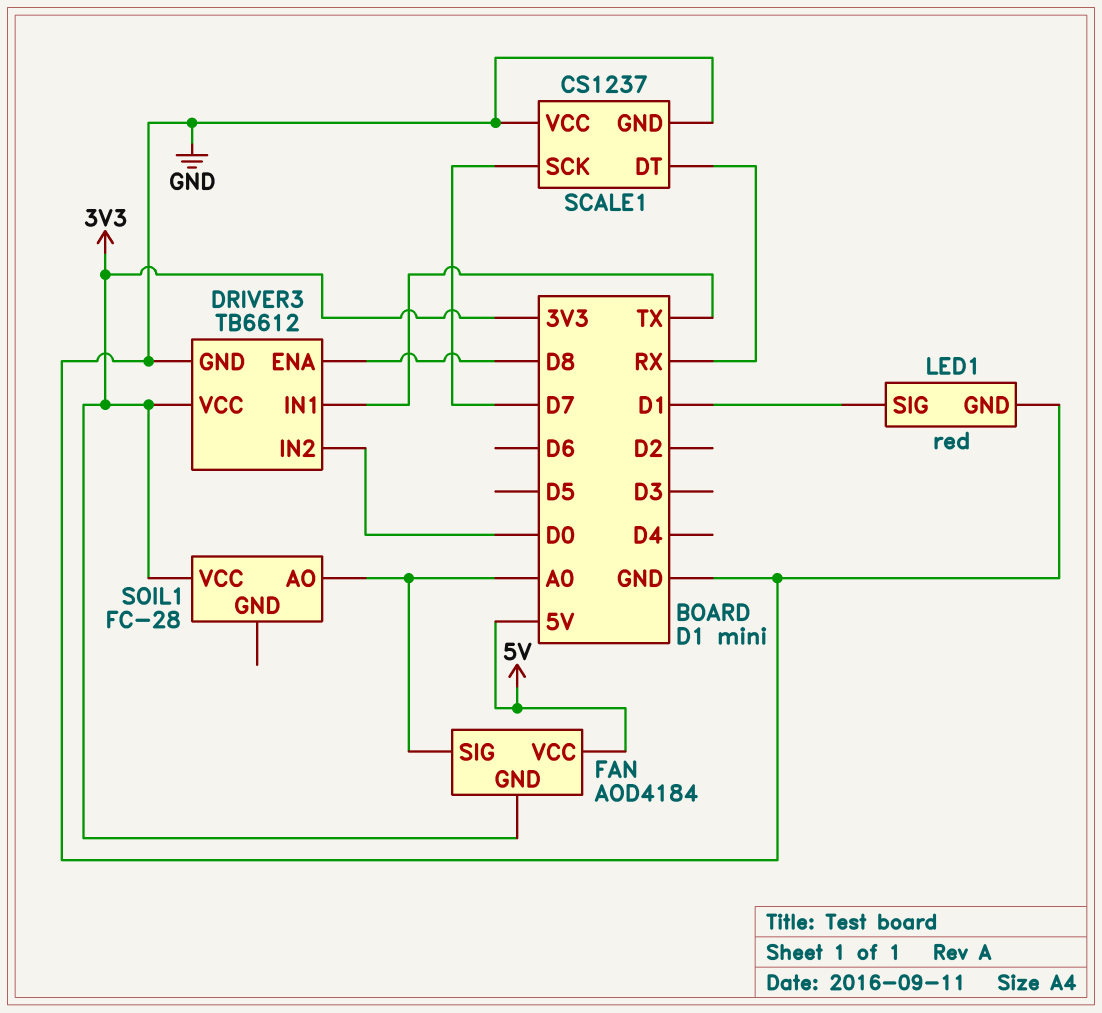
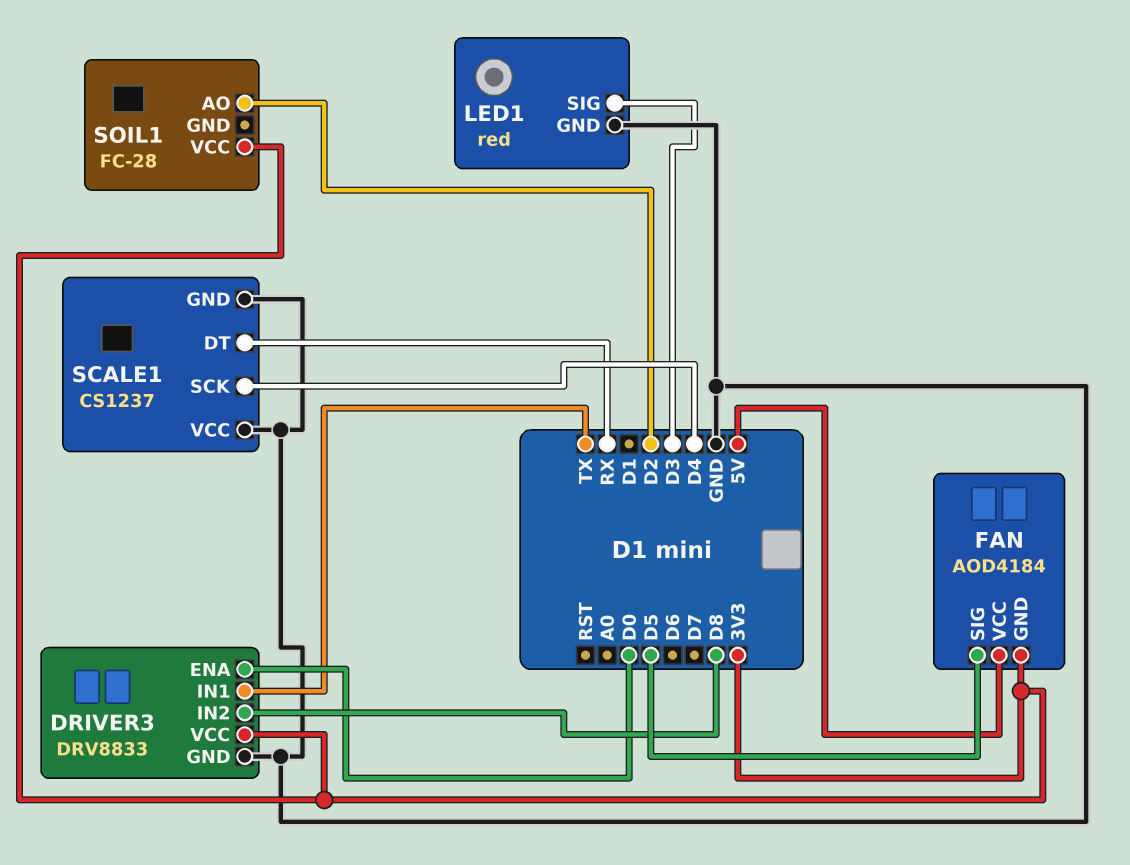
DRIVER3: TB6612 -> DRV8833
DRIVER3 pin ENA: D8 -> D0
DRIVER3 pin IN2: D0 -> D8
FAN pin SIG: A0 -> D5
LED1 pin SIG: D1 -> D3
SCALE1 pin SCK: D7 -> D4
SOIL1 pin AO: A0 -> D2

